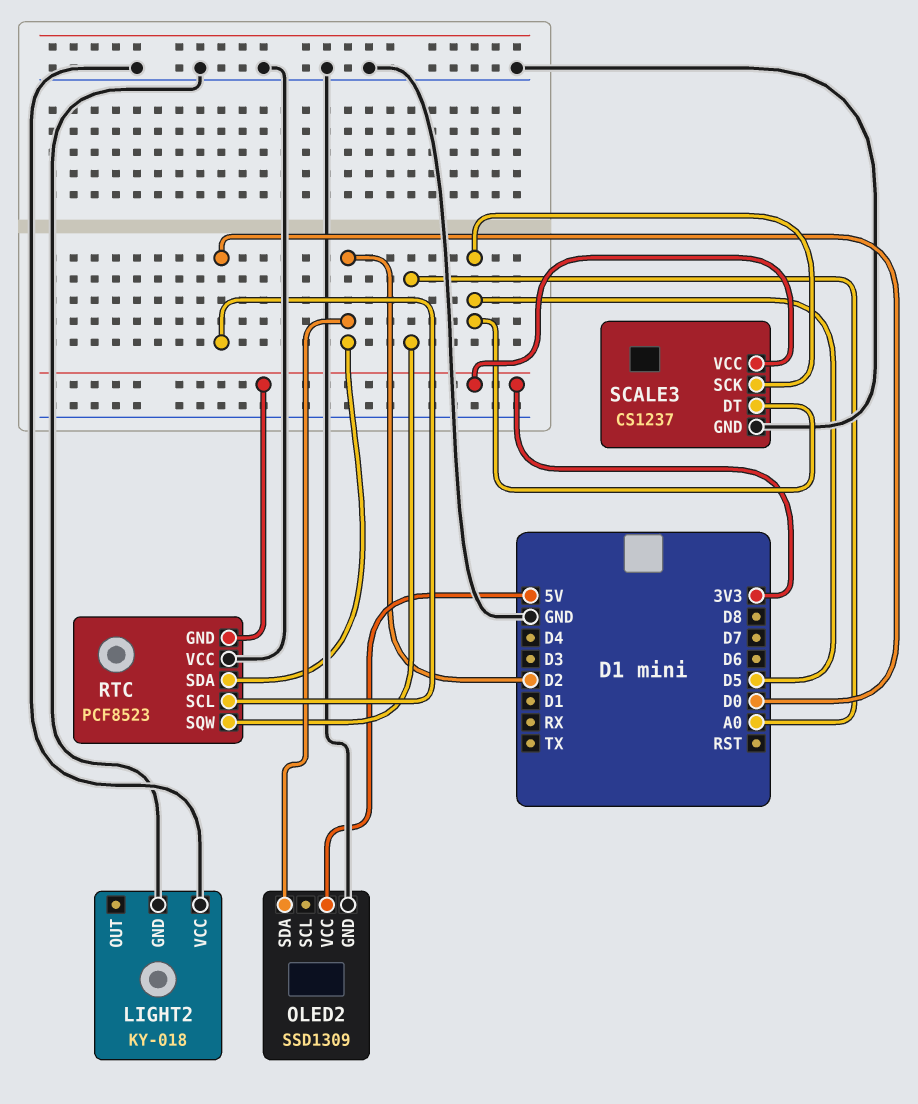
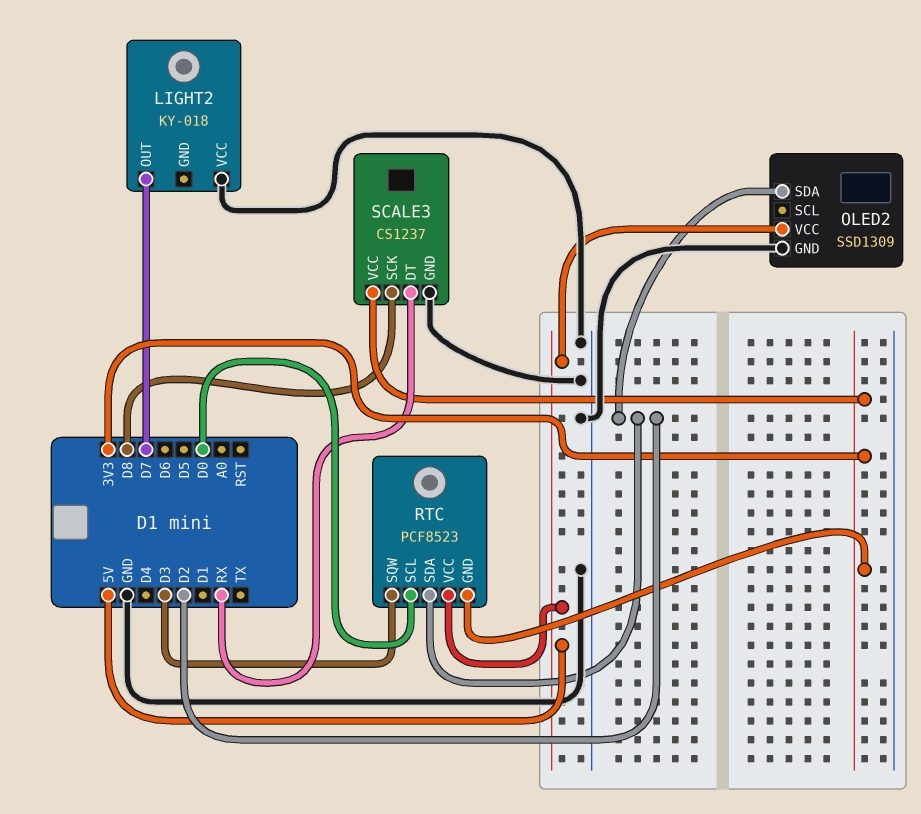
LIGHT2 pin GND: GND -> none
LIGHT2 pin OUT: none -> D7
RTC pin SQW: A0 -> D3
RTC pin VCC: GND -> 5V
SCALE3 pin DT: D5 -> RX
SCALE3 pin SCK: D5 -> D8

